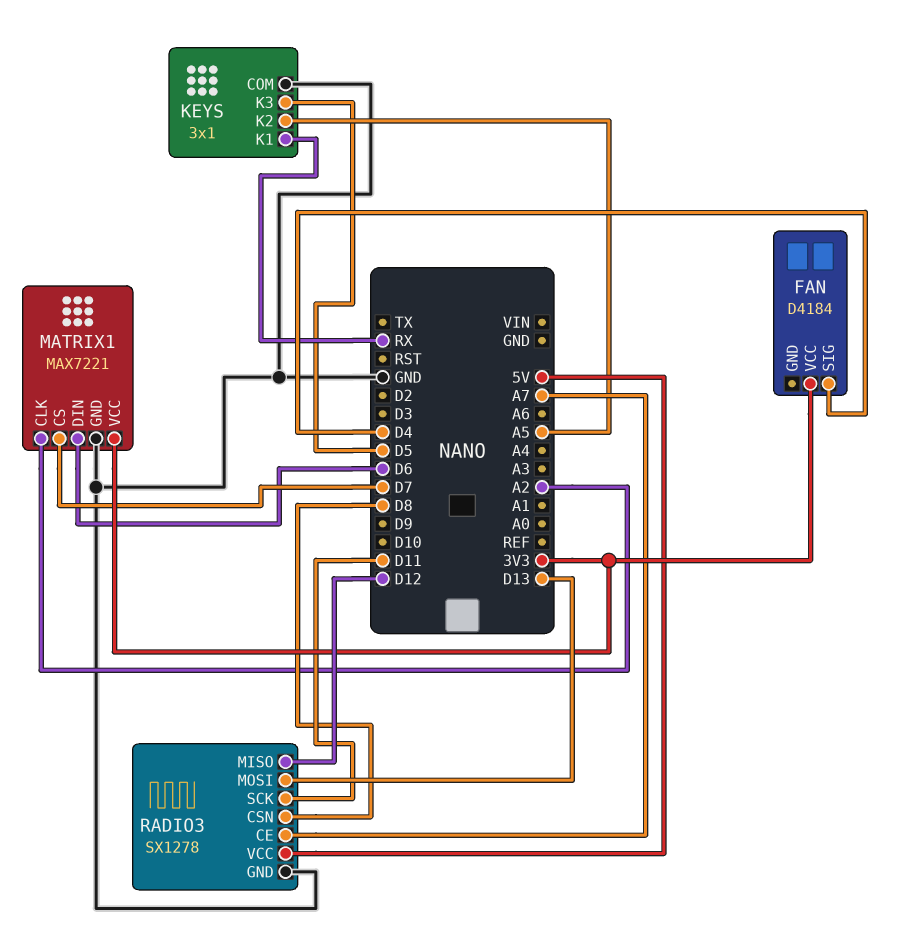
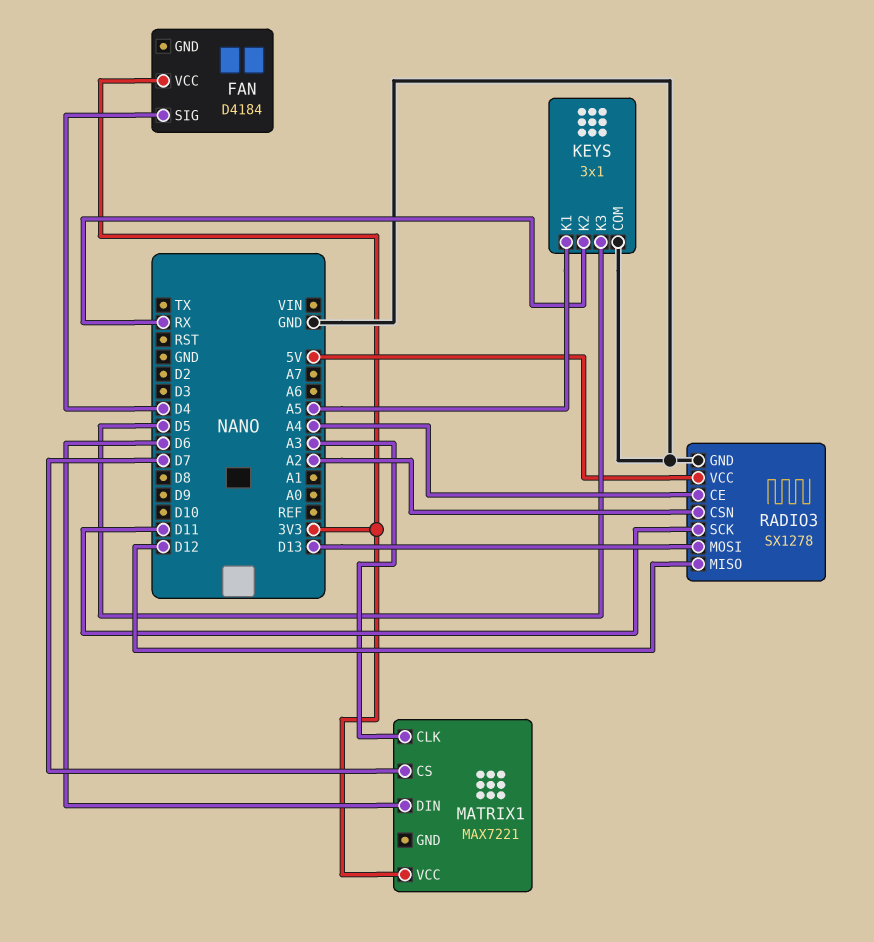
KEYS pin K1: RX -> A5
KEYS pin K2: A5 -> RX
MATRIX1 pin CLK: A2 -> A3
MATRIX1 pin GND: GND -> none
RADIO3 pin CE: A7 -> A4
RADIO3 pin CSN: D8 -> A2

